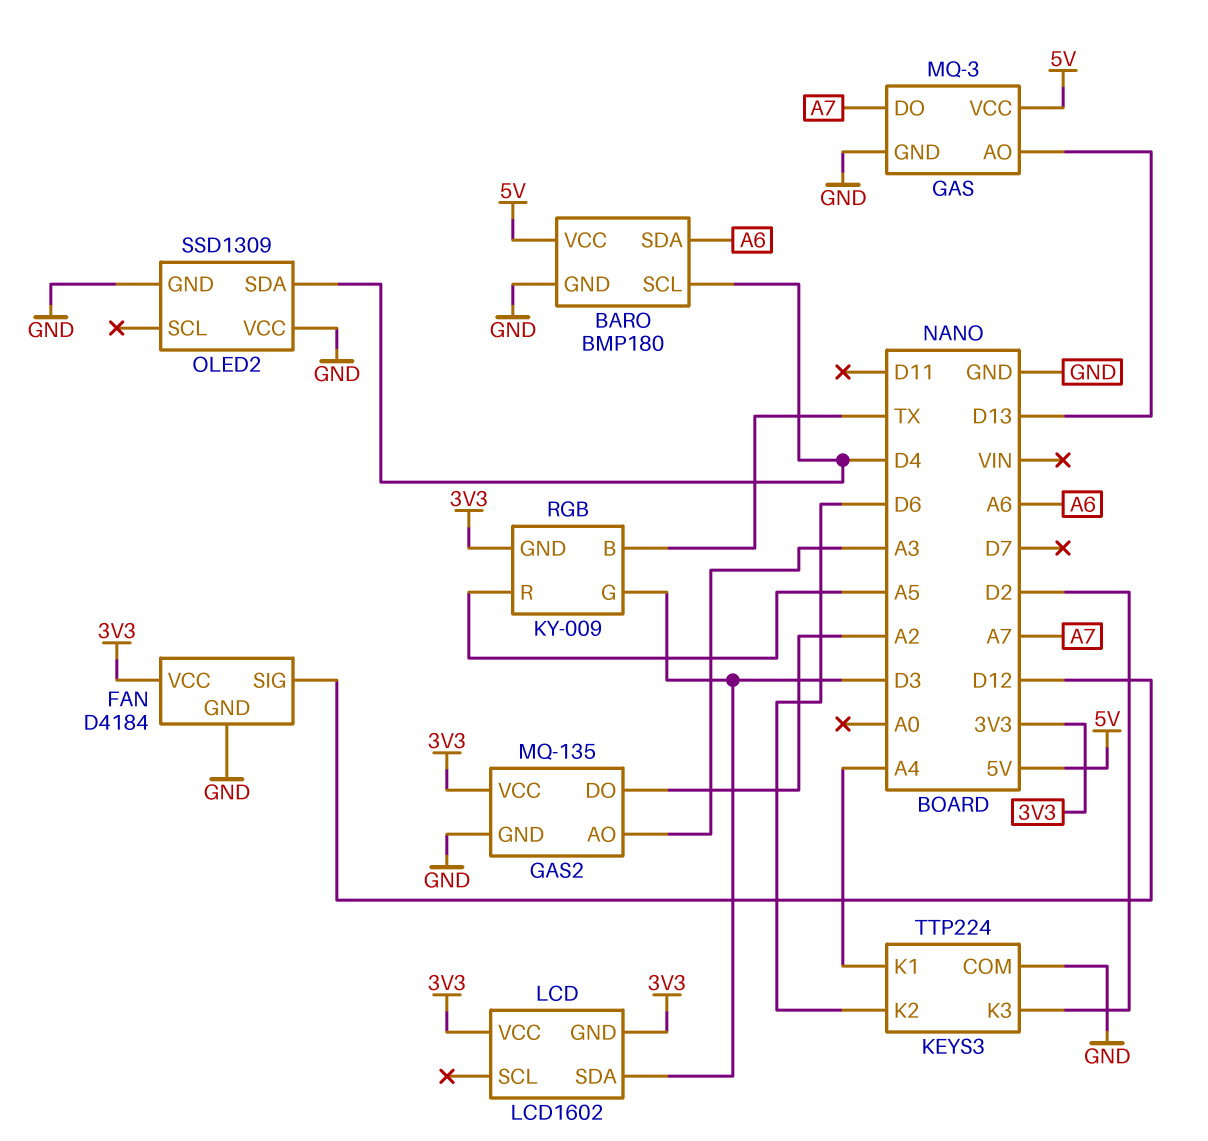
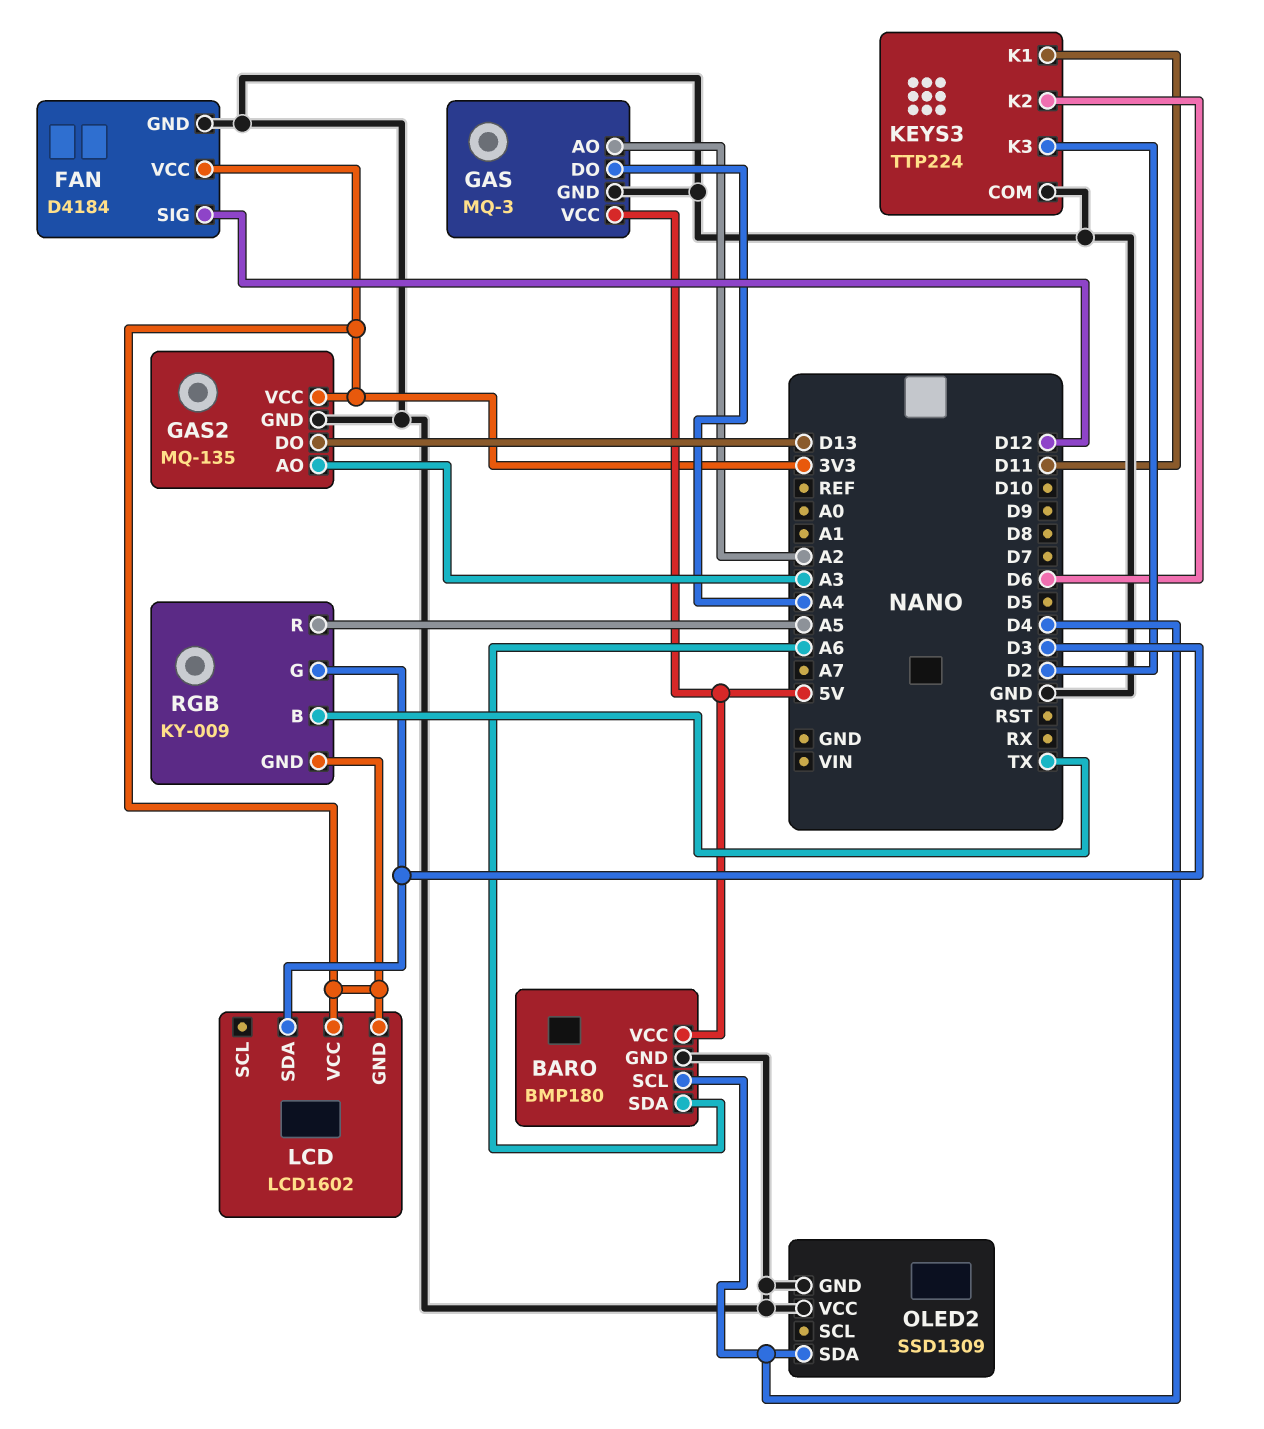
GAS pin AO: D13 -> A2
GAS pin DO: A7 -> A4
GAS2 pin DO: A2 -> D13
KEYS3 pin K1: A4 -> D11

